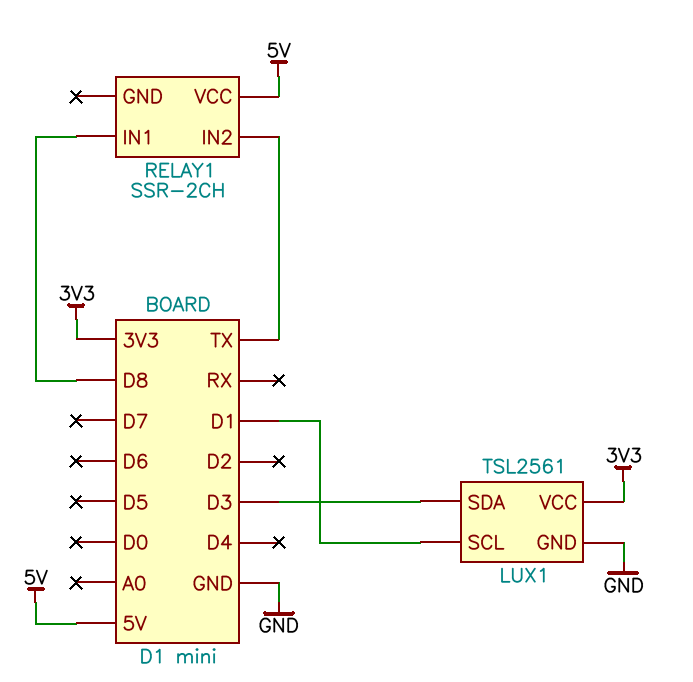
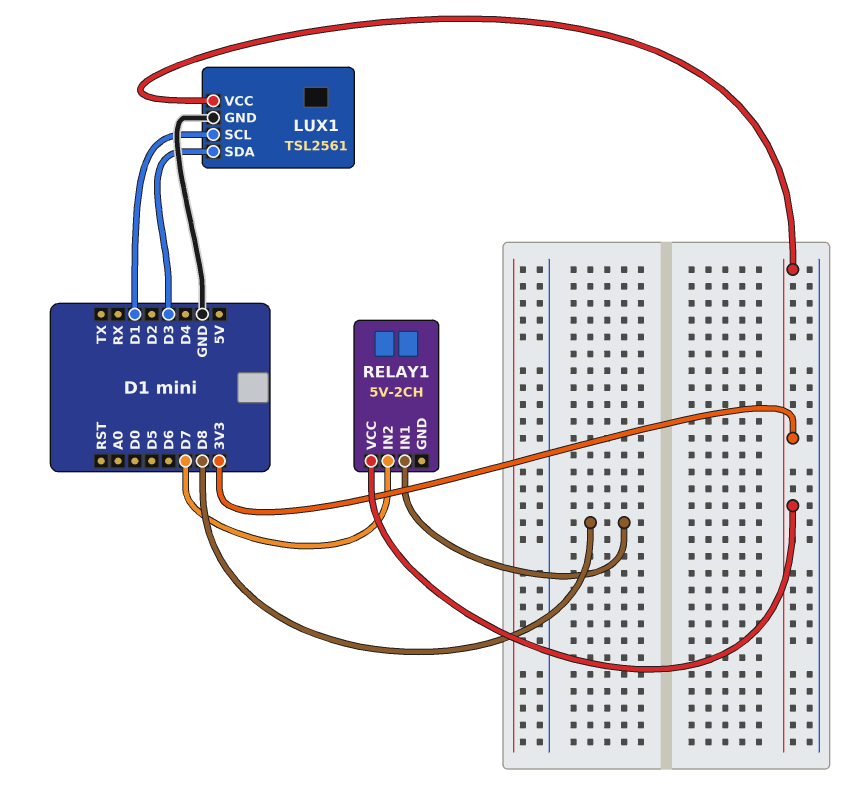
RELAY1: SSR-2CH -> 5V-2CH
RELAY1 pin IN2: TX -> D7
RELAY1 pin VCC: 5V -> 3V3

